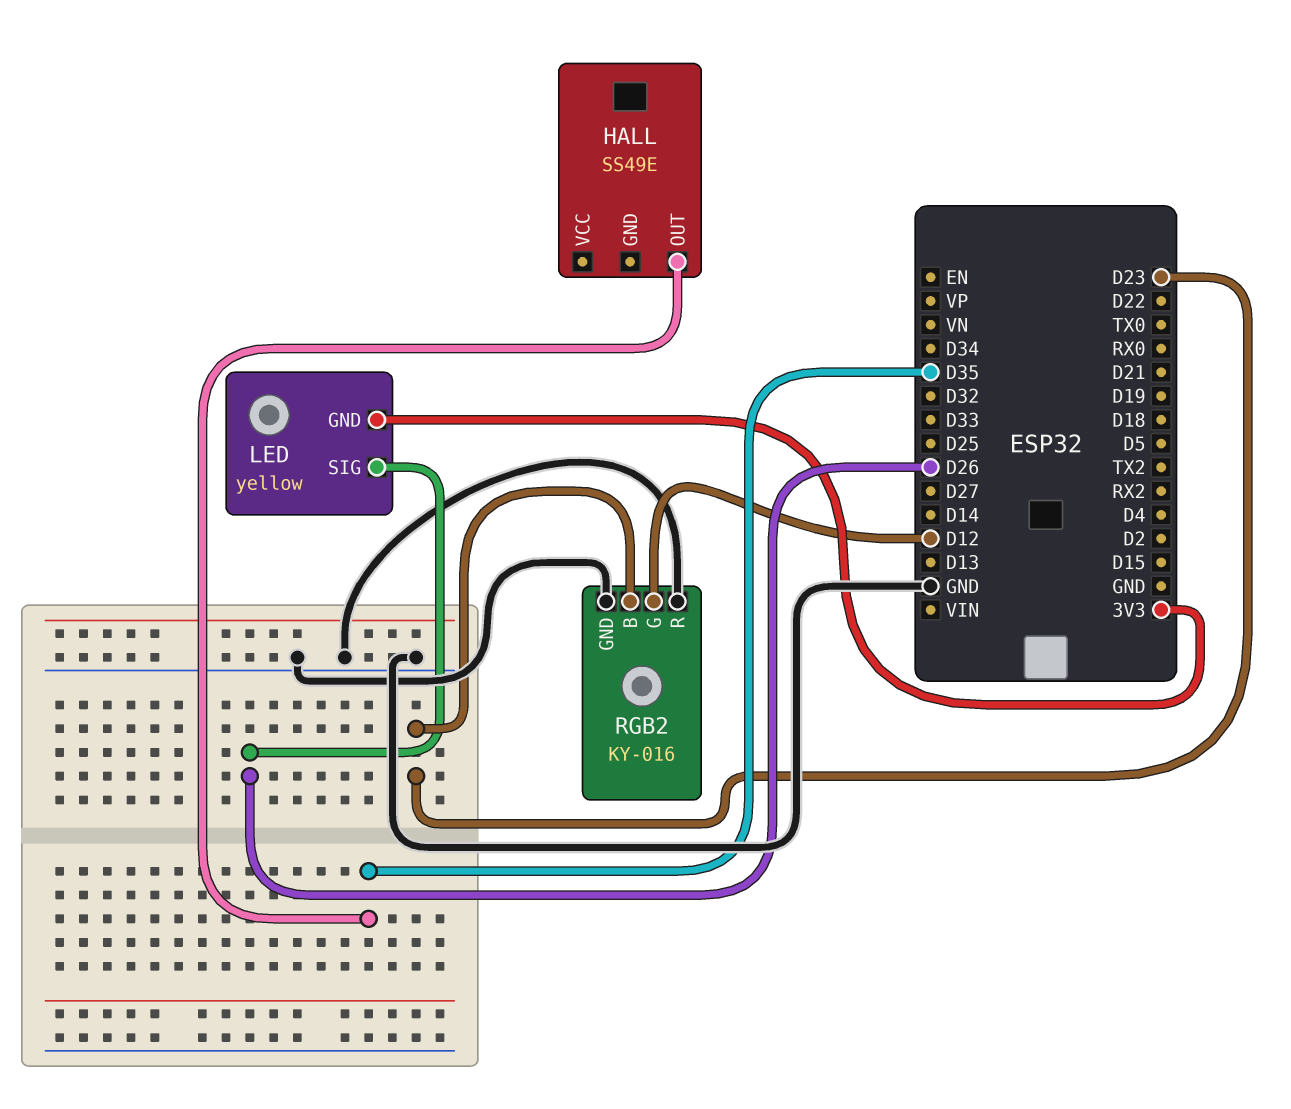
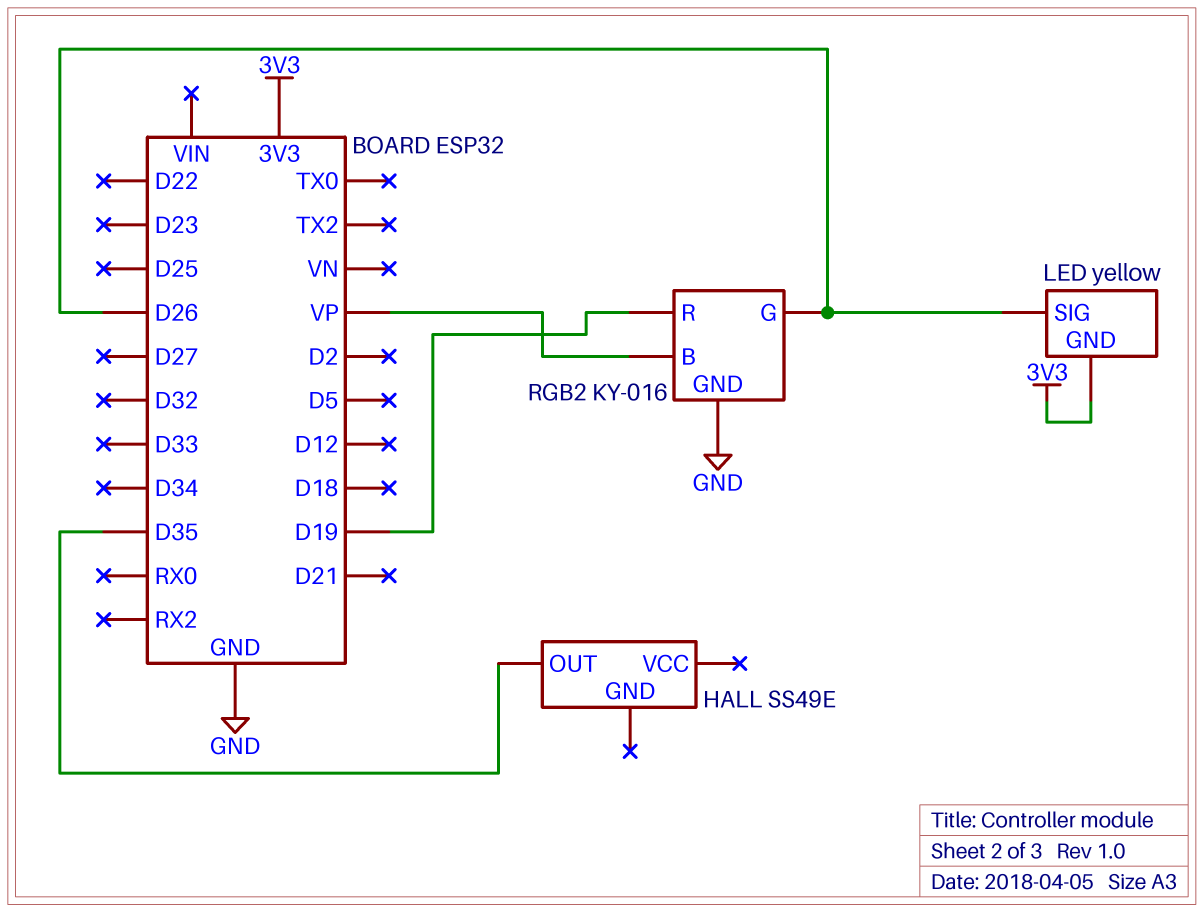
RGB2 pin B: D23 -> VP
RGB2 pin G: D12 -> D26
RGB2 pin R: GND -> D19

